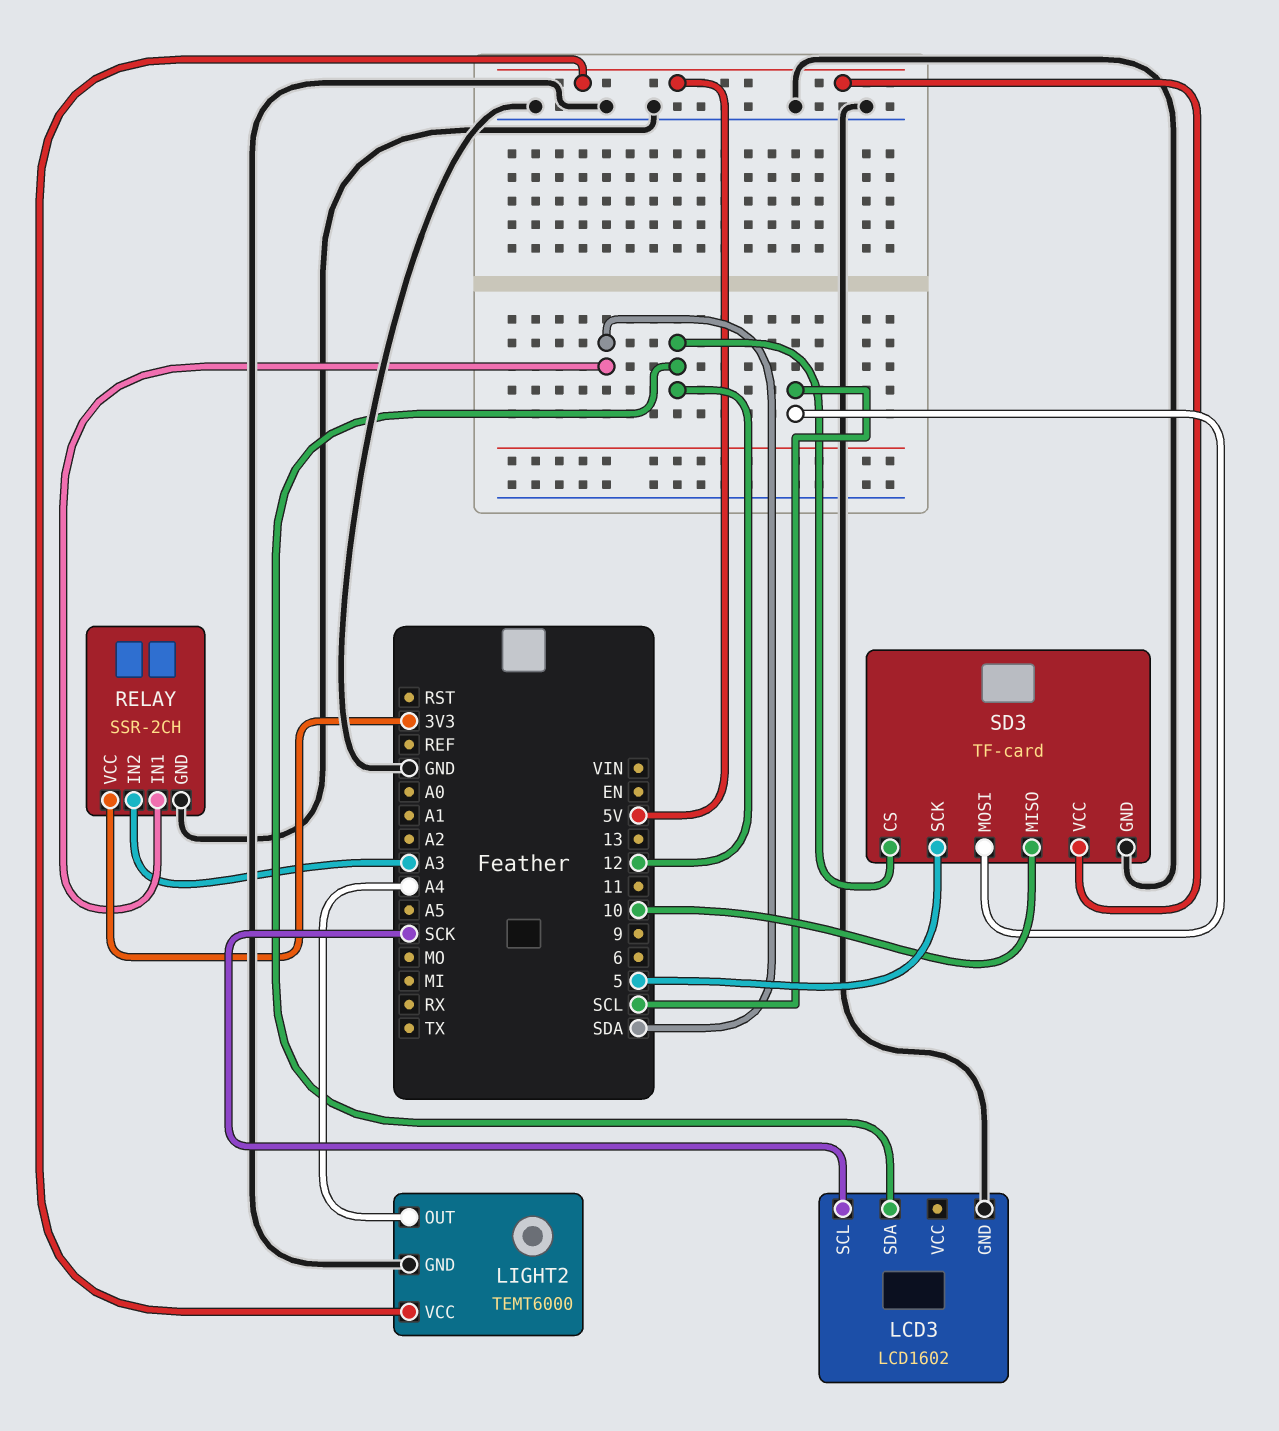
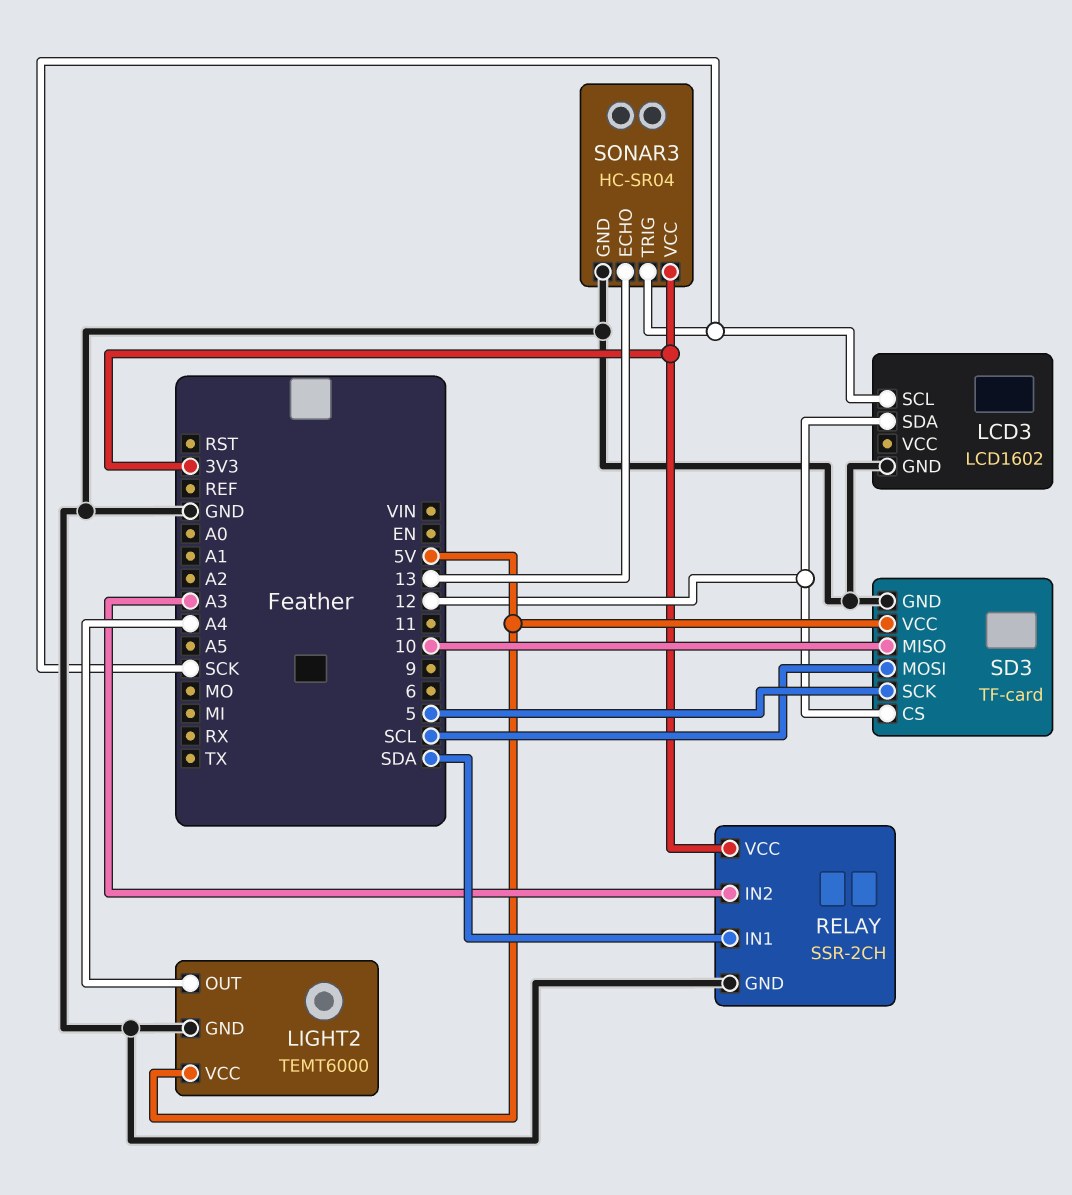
SONAR3: none -> HC-SR04
SONAR3 pin ECHO: none -> 13
SONAR3 pin GND: none -> GND
SONAR3 pin TRIG: none -> SCK
SONAR3 pin VCC: none -> 3V3

